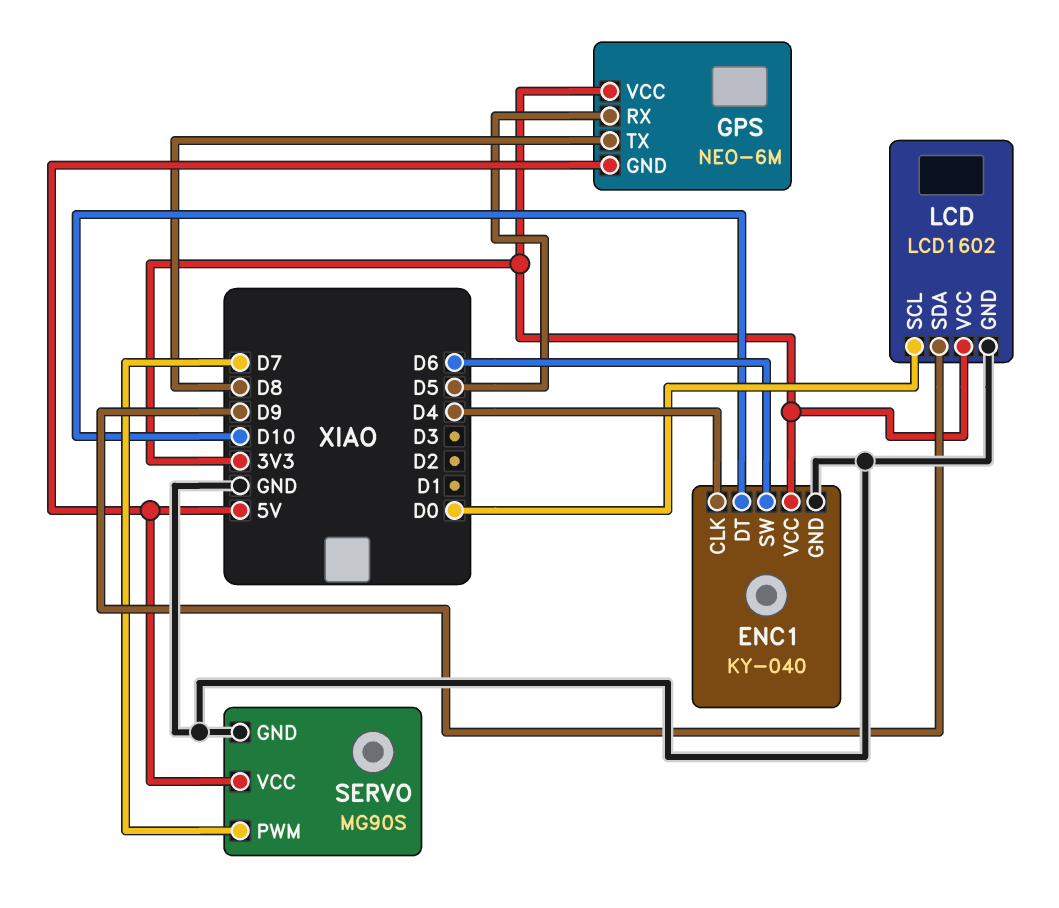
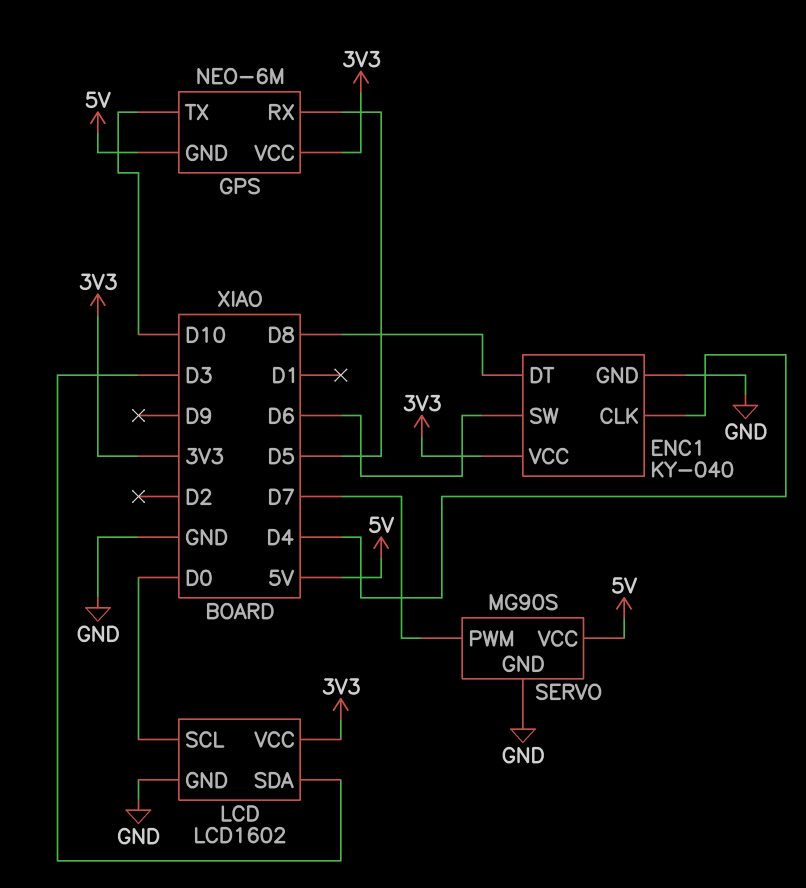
ENC1 pin DT: D10 -> D8
GPS pin TX: D8 -> D10
LCD pin SDA: D9 -> D3

